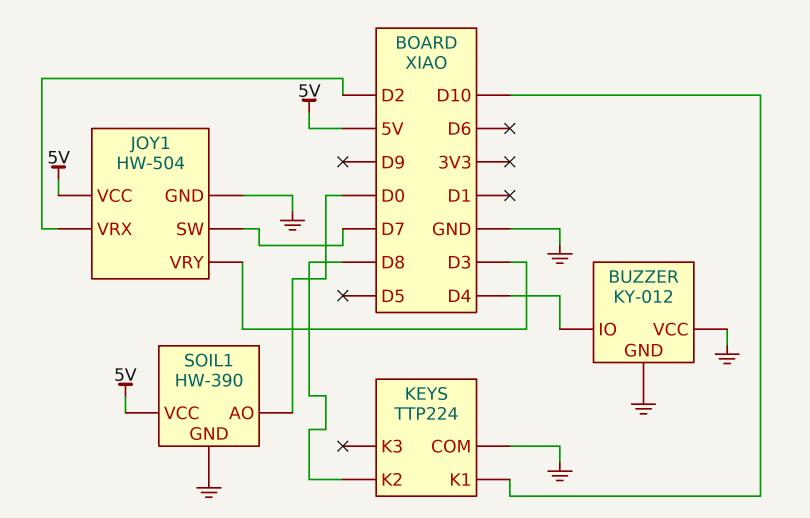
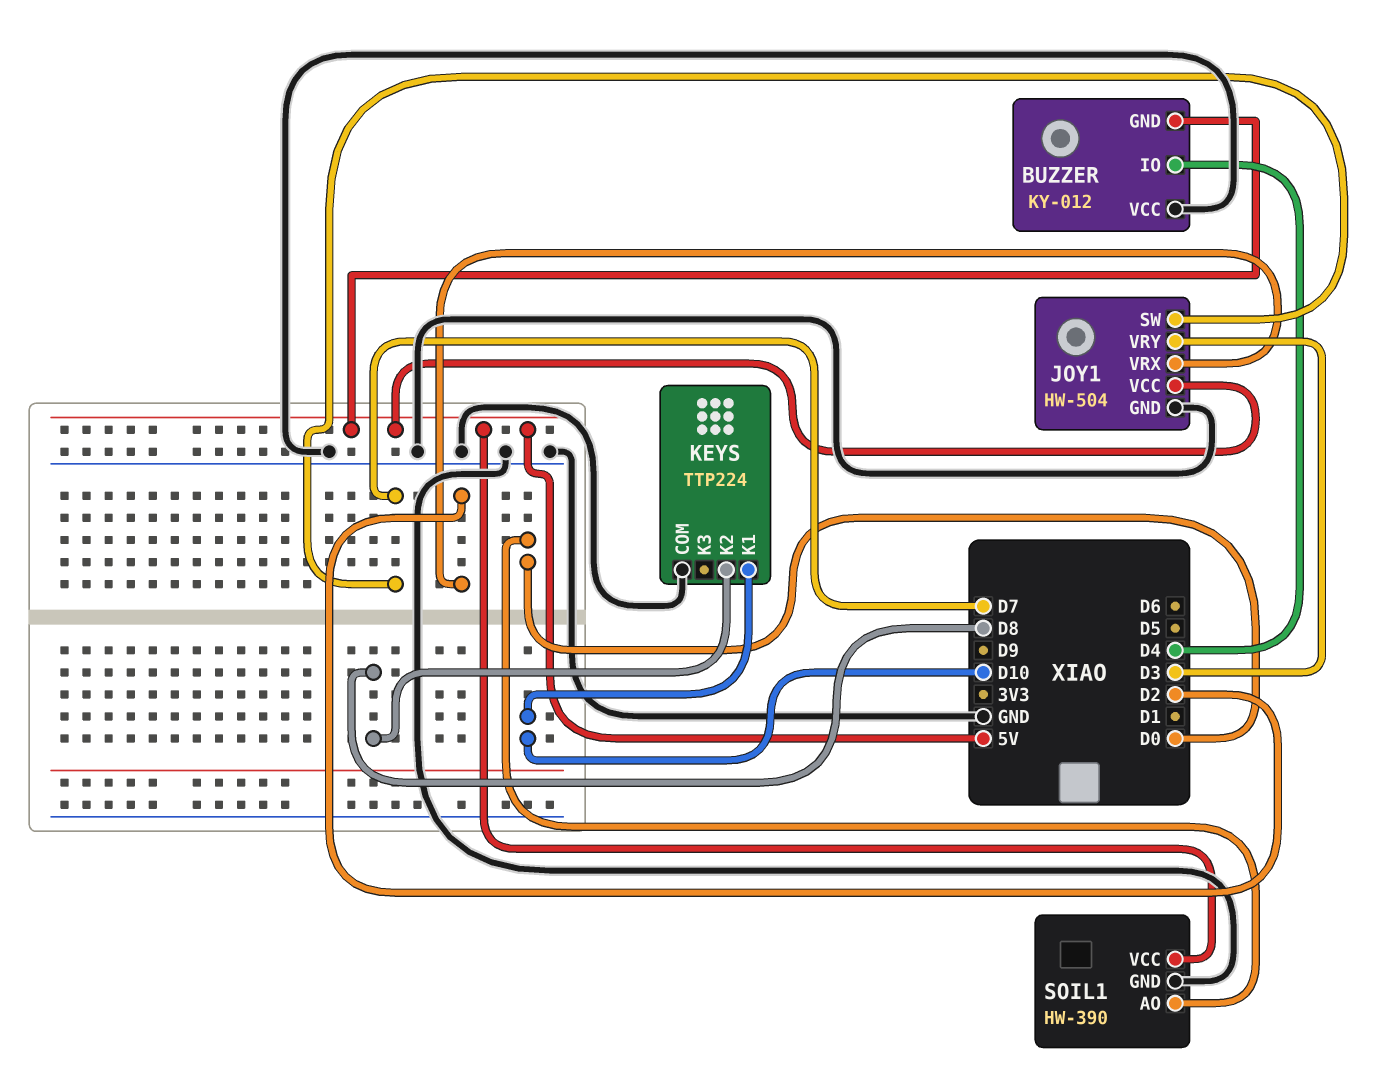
BUZZER pin GND: GND -> 5V

